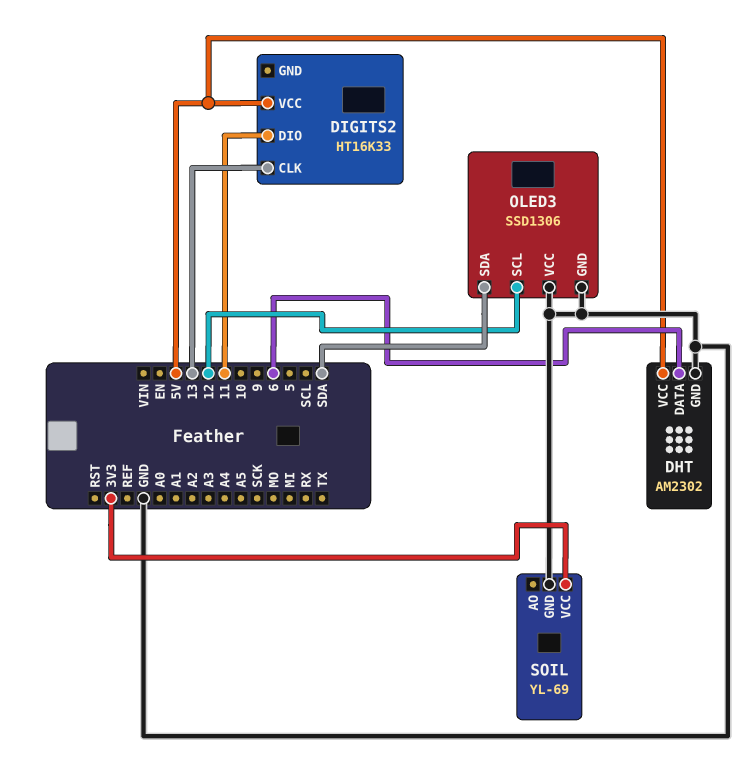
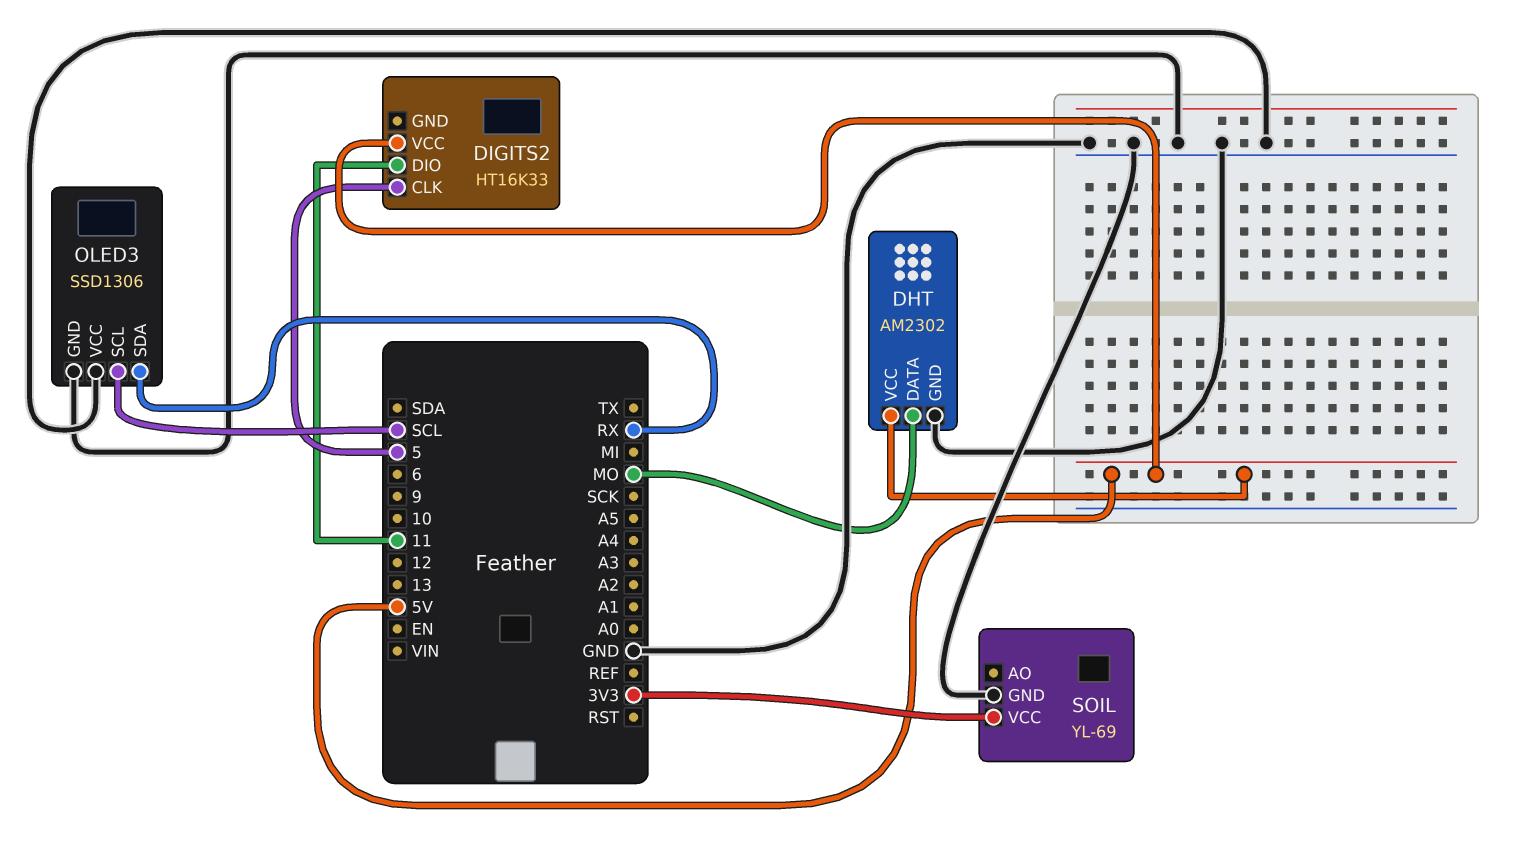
DHT pin DATA: 6 -> MO
DIGITS2 pin CLK: 13 -> 5
OLED3 pin SCL: 12 -> SCL
OLED3 pin SDA: SDA -> RX

